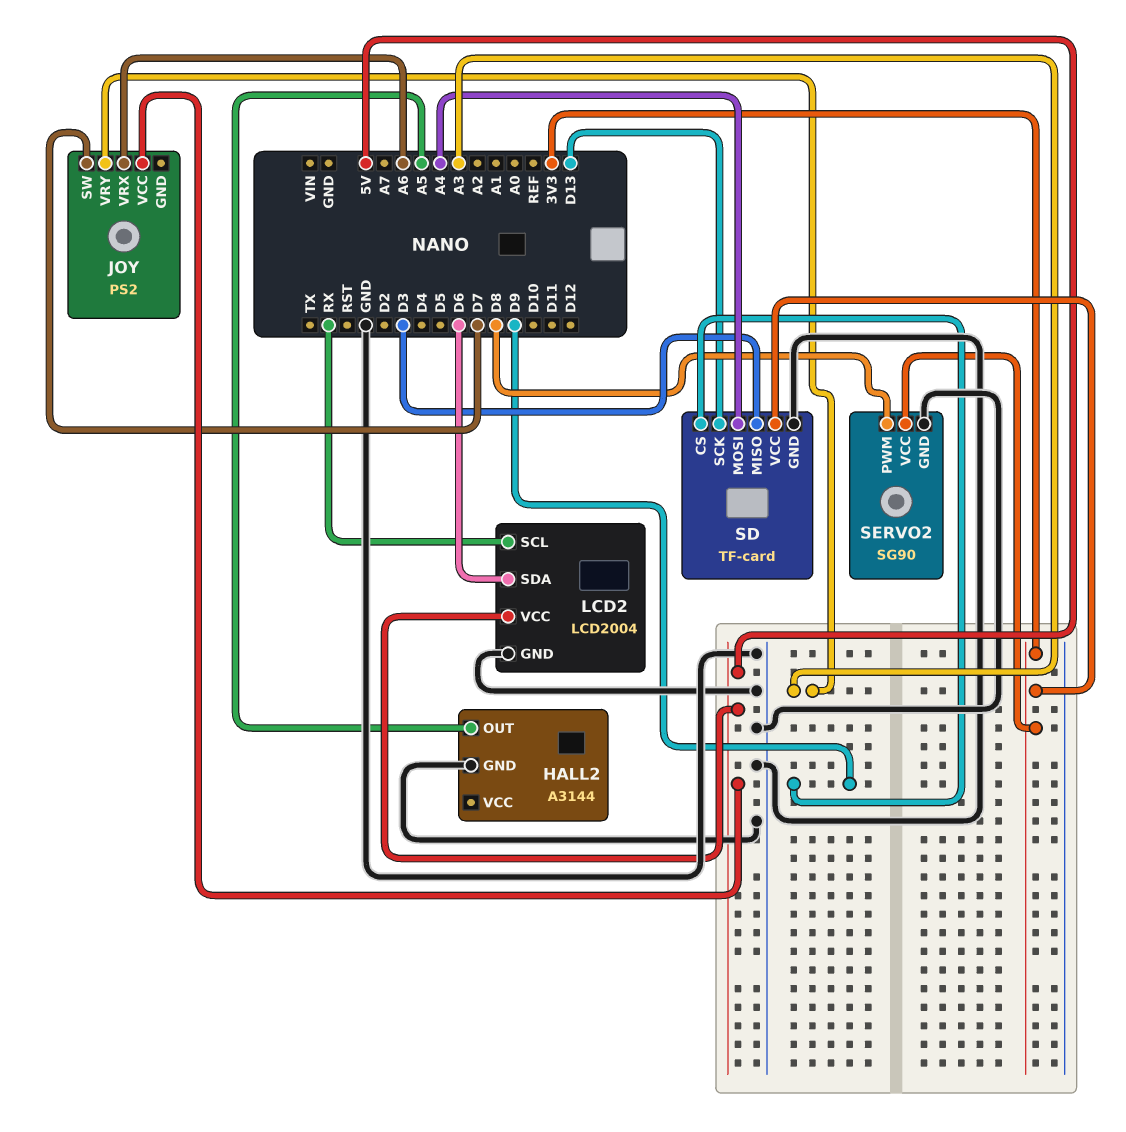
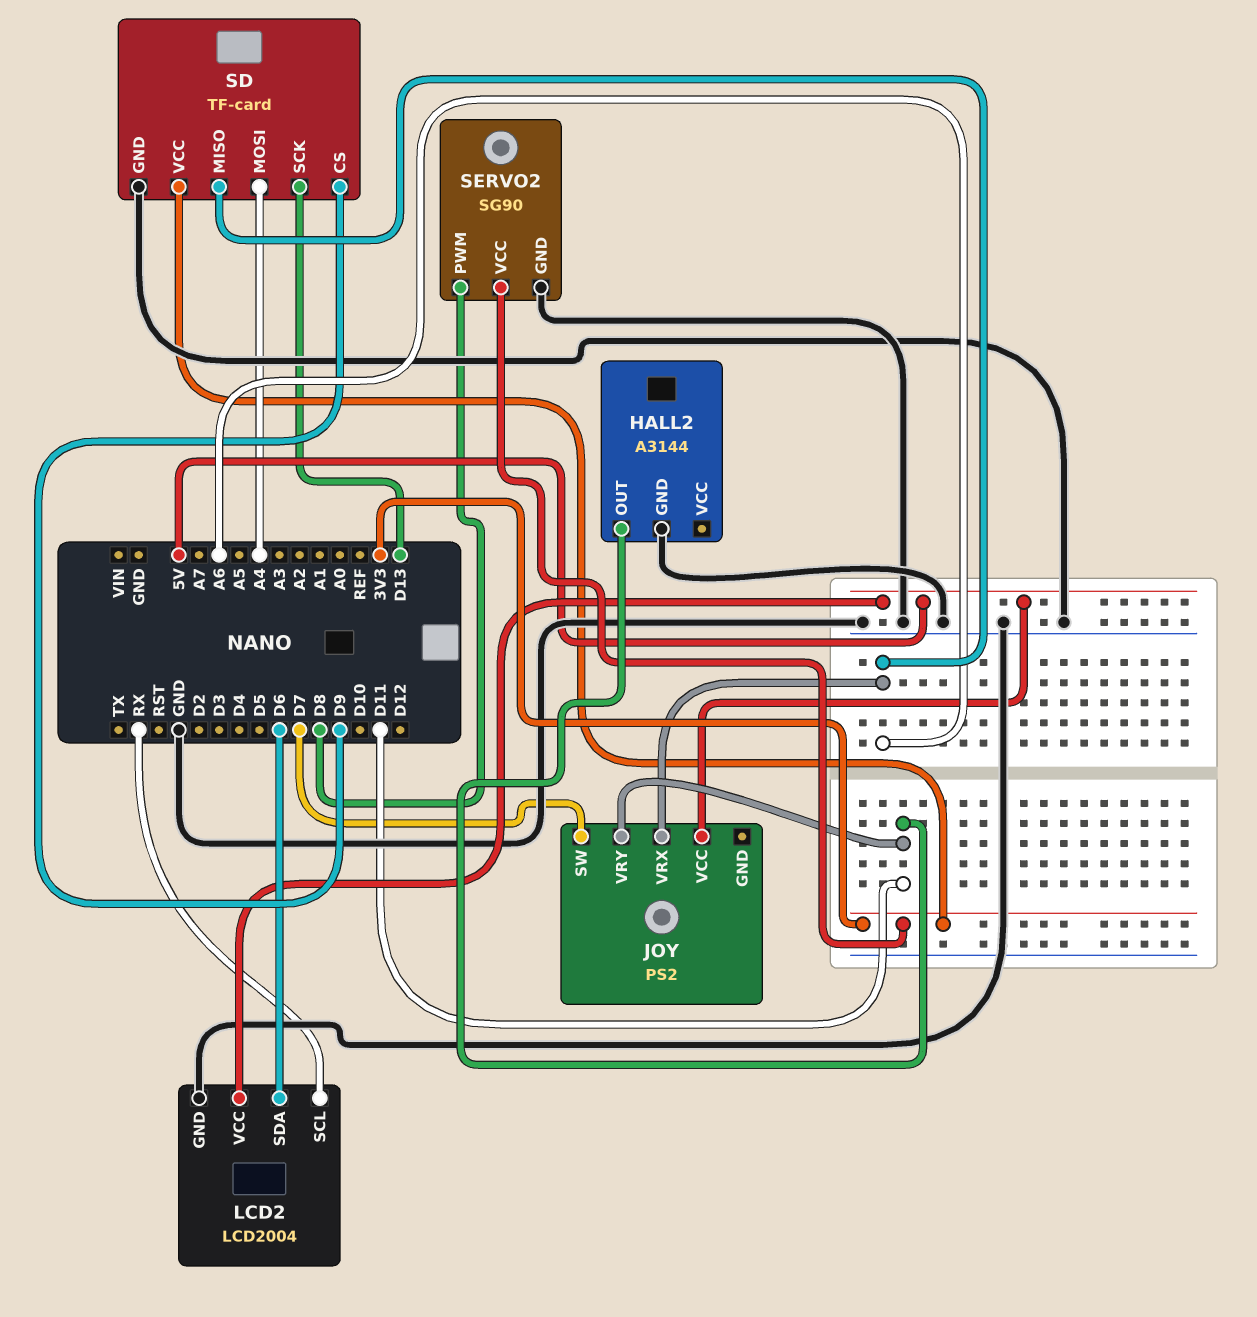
HALL2 pin OUT: A5 -> D11
JOY pin VRY: A3 -> D11
SD pin MISO: D3 -> A6

